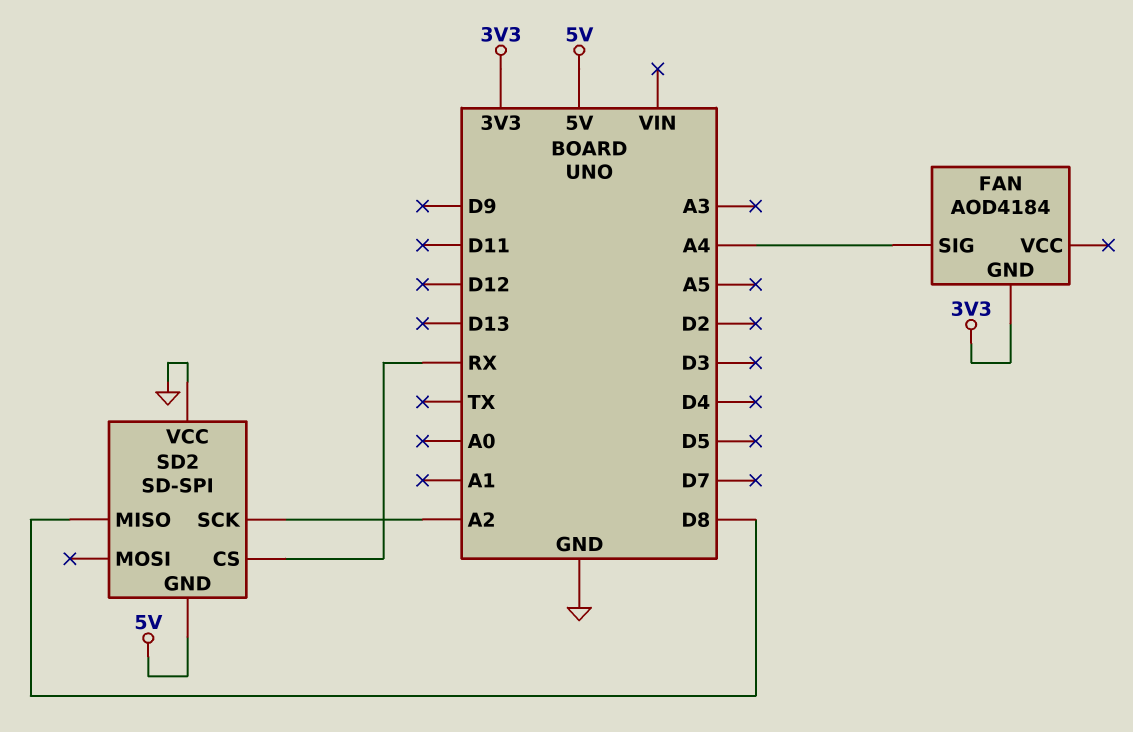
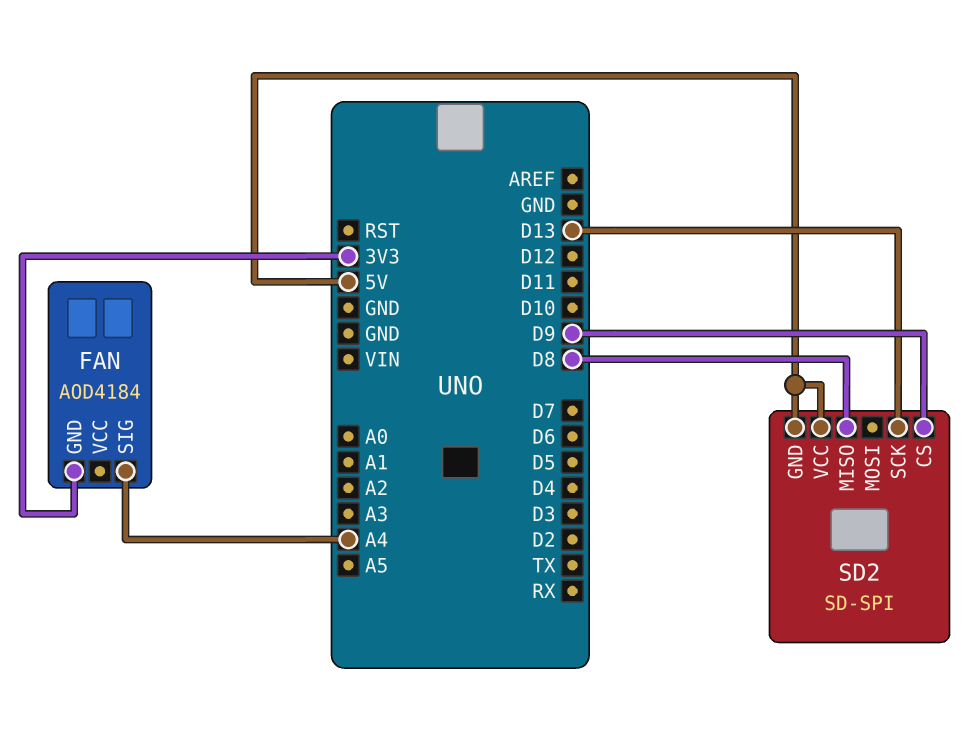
SD2 pin CS: RX -> D9
SD2 pin SCK: A2 -> D13
SD2 pin VCC: GND -> 5V

